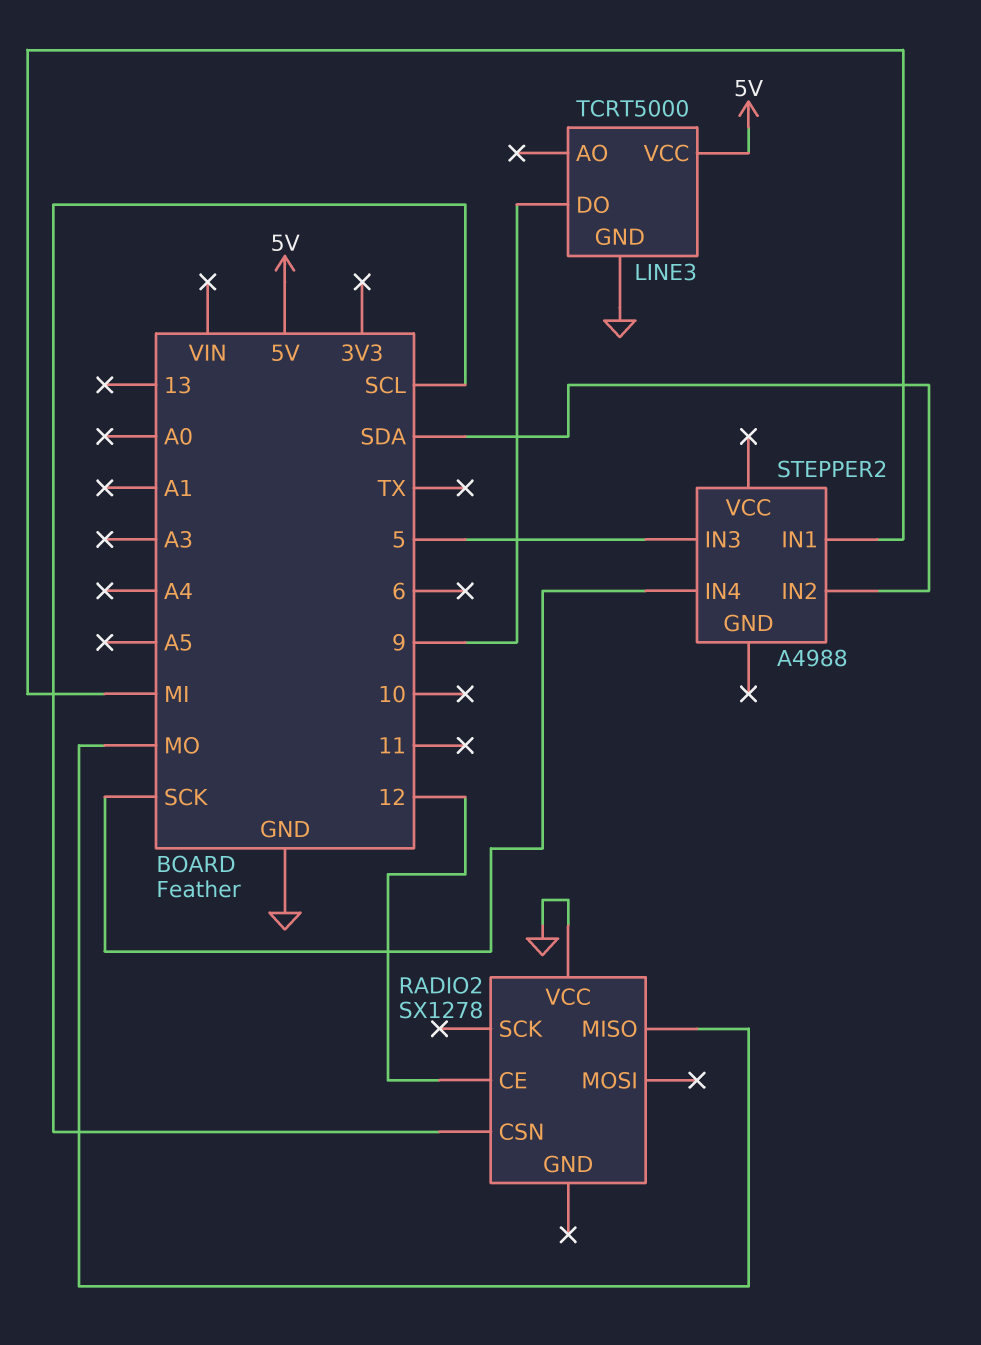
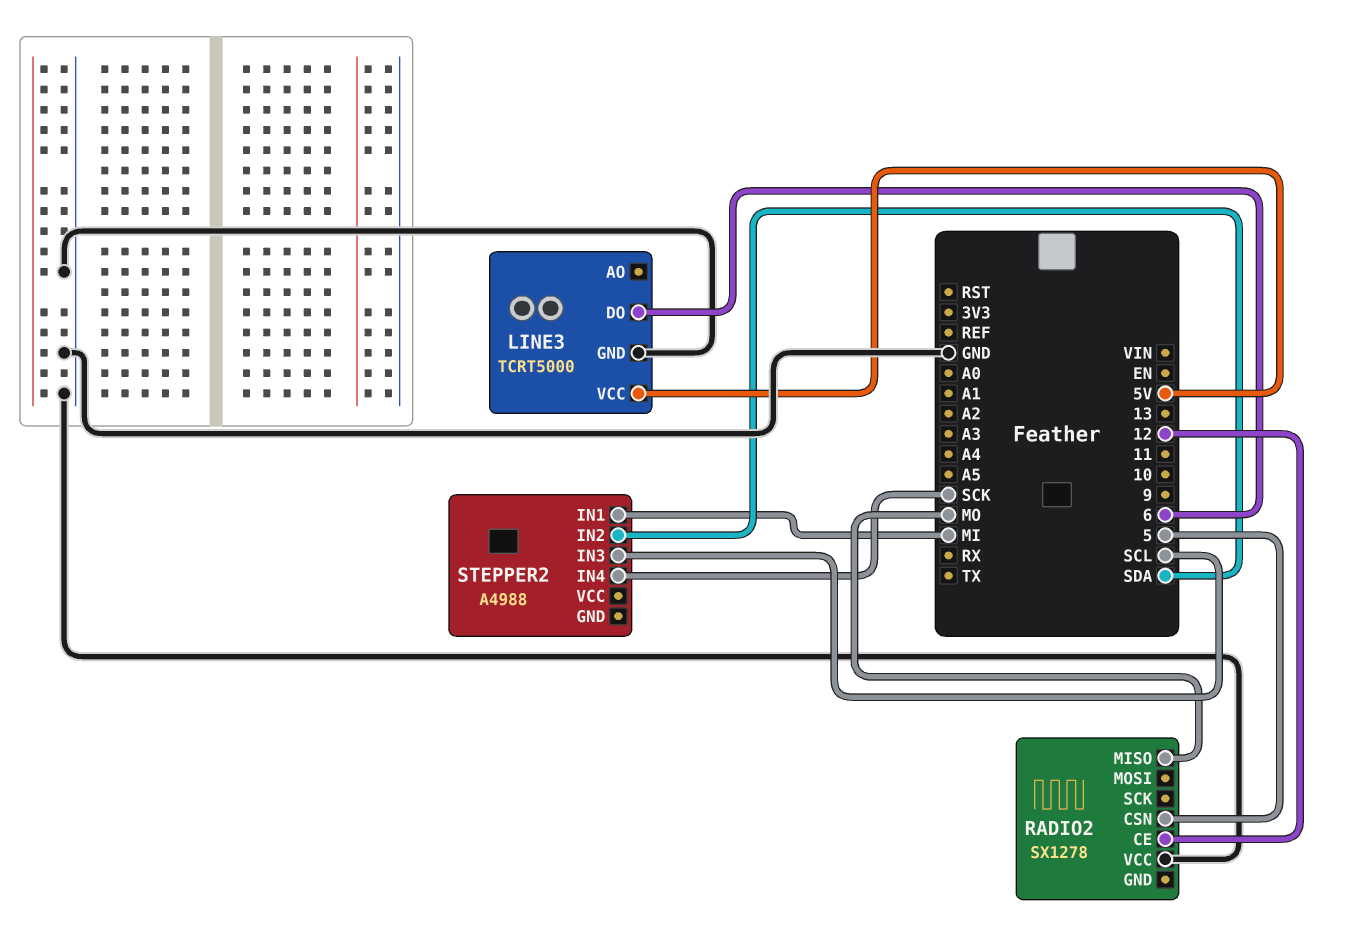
LINE3 pin DO: 9 -> 6
RADIO2 pin CSN: SCL -> 5
STEPPER2 pin IN3: 5 -> SCL

